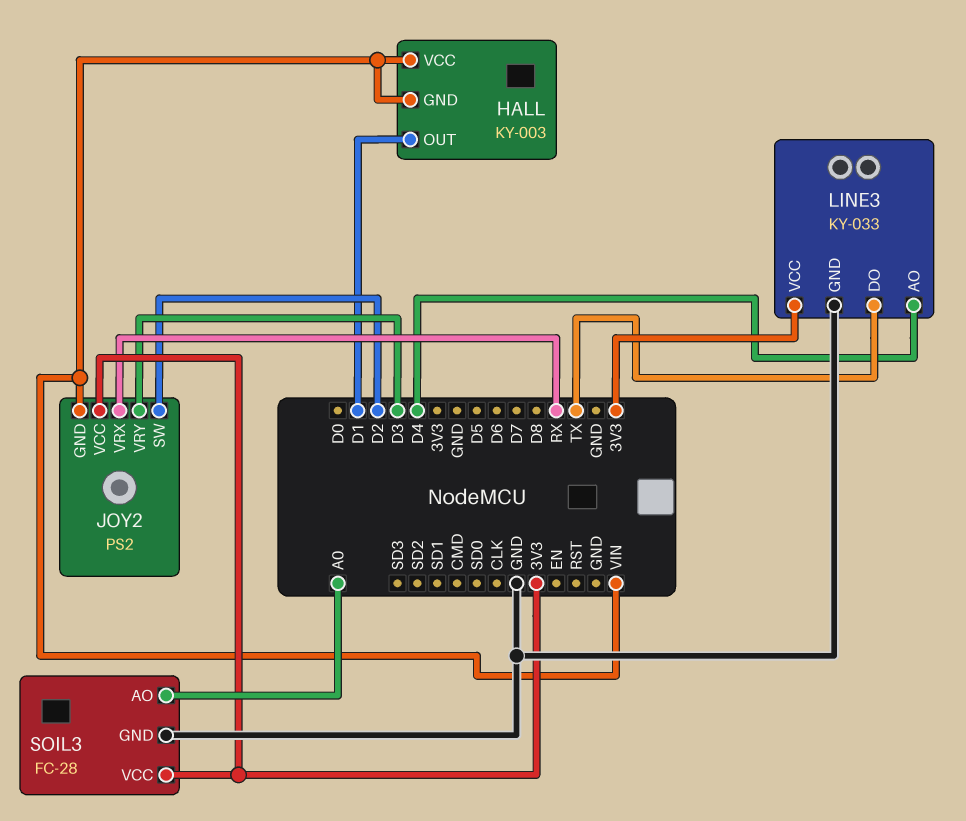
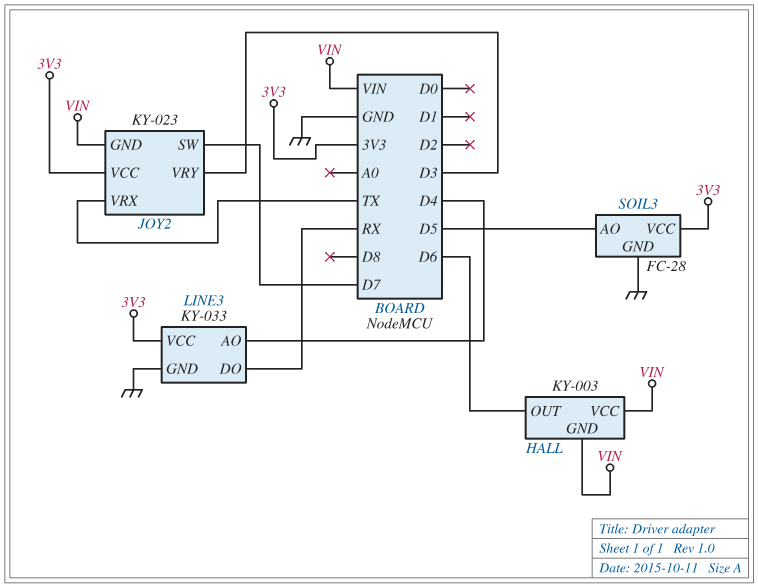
HALL pin OUT: D1 -> D6
JOY2: PS2 -> KY-023
JOY2 pin SW: D2 -> D7
JOY2 pin VRX: RX -> TX
LINE3 pin DO: TX -> RX
SOIL3 pin AO: A0 -> D5

